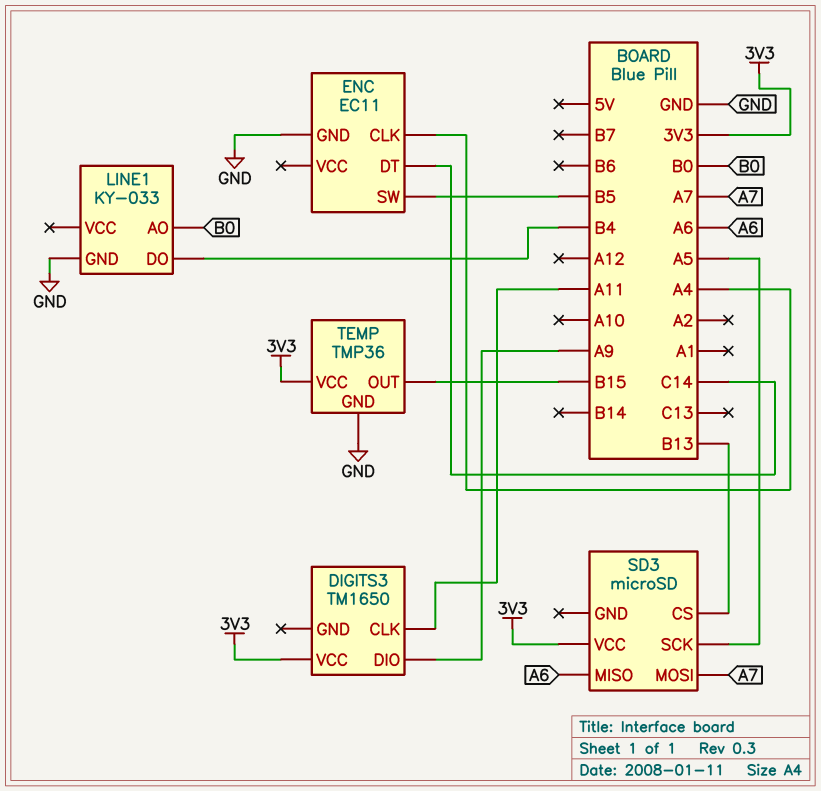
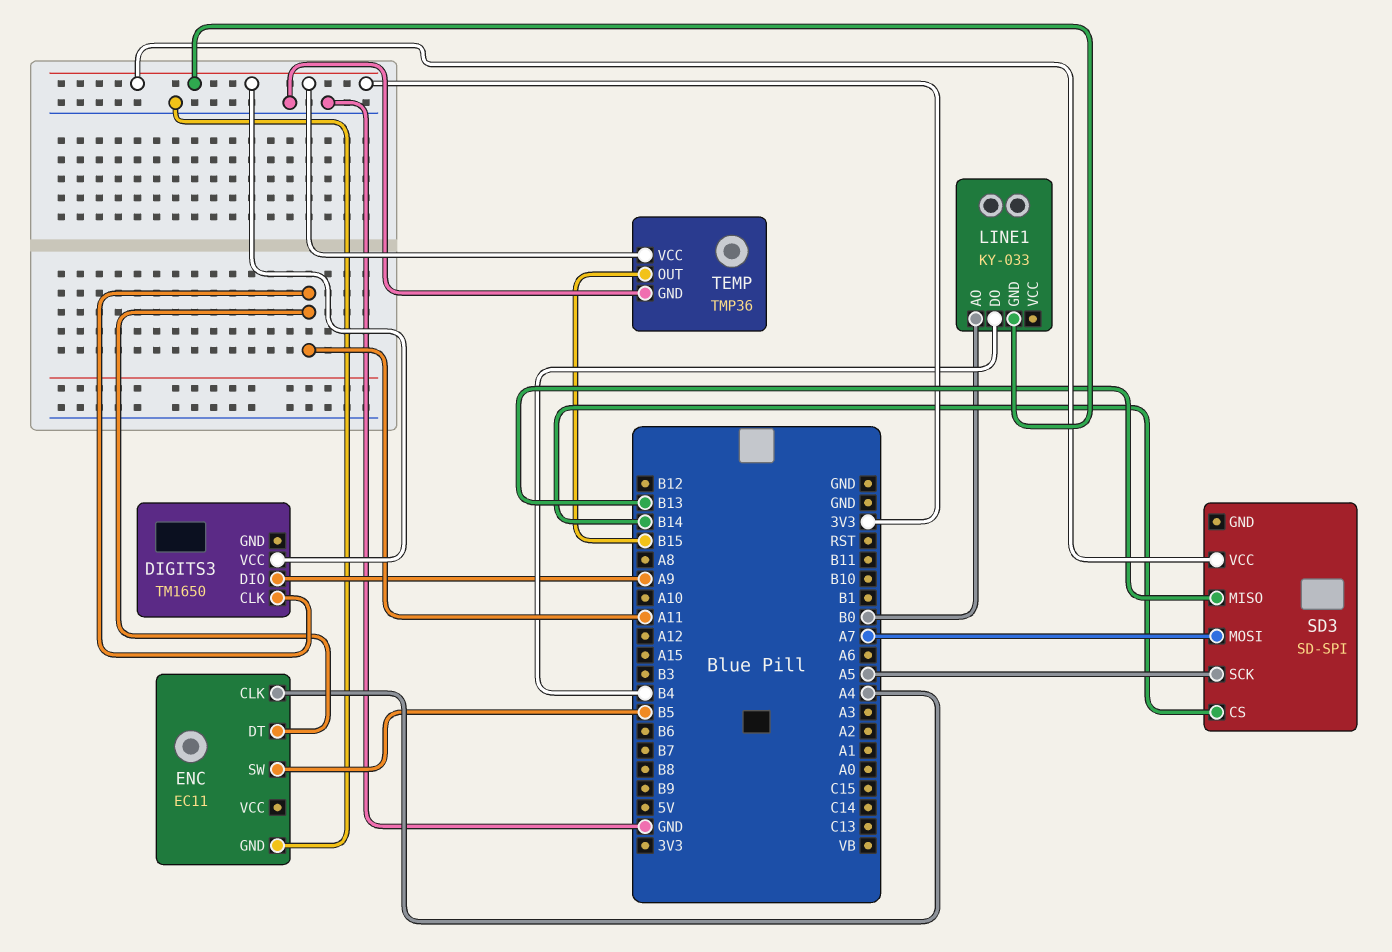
ENC pin DT: C14 -> A11
LINE1 pin GND: GND -> 3V3
SD3: microSD -> SD-SPI
SD3 pin CS: B13 -> B14
SD3 pin MISO: A6 -> B13

